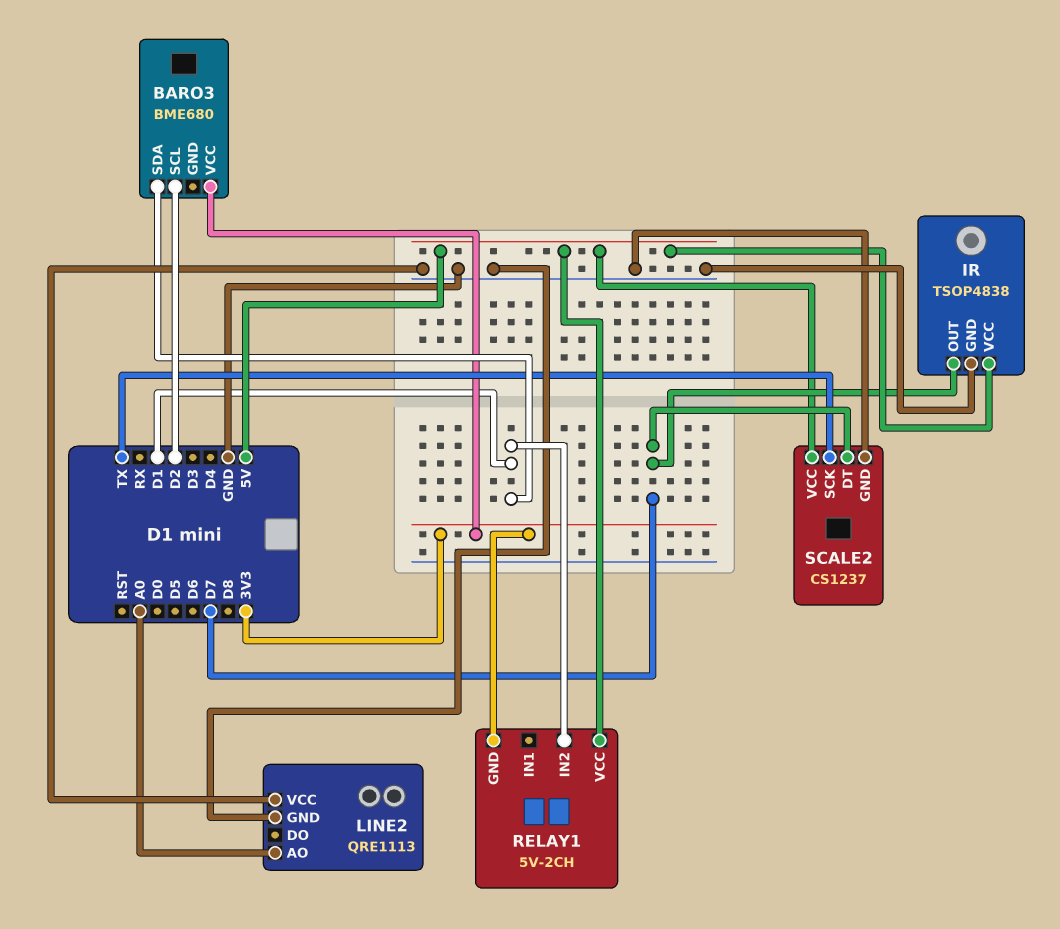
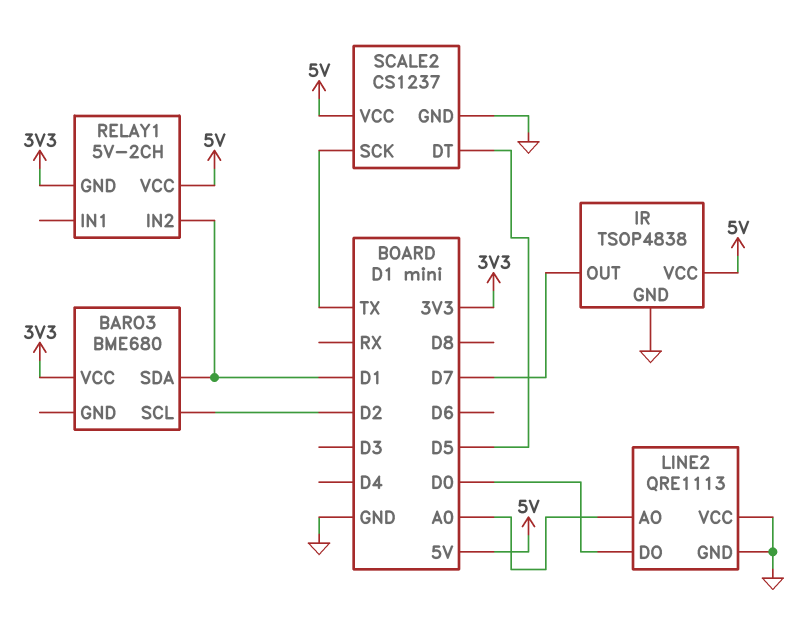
LINE2 pin DO: none -> D0
SCALE2 pin DT: D7 -> D5

